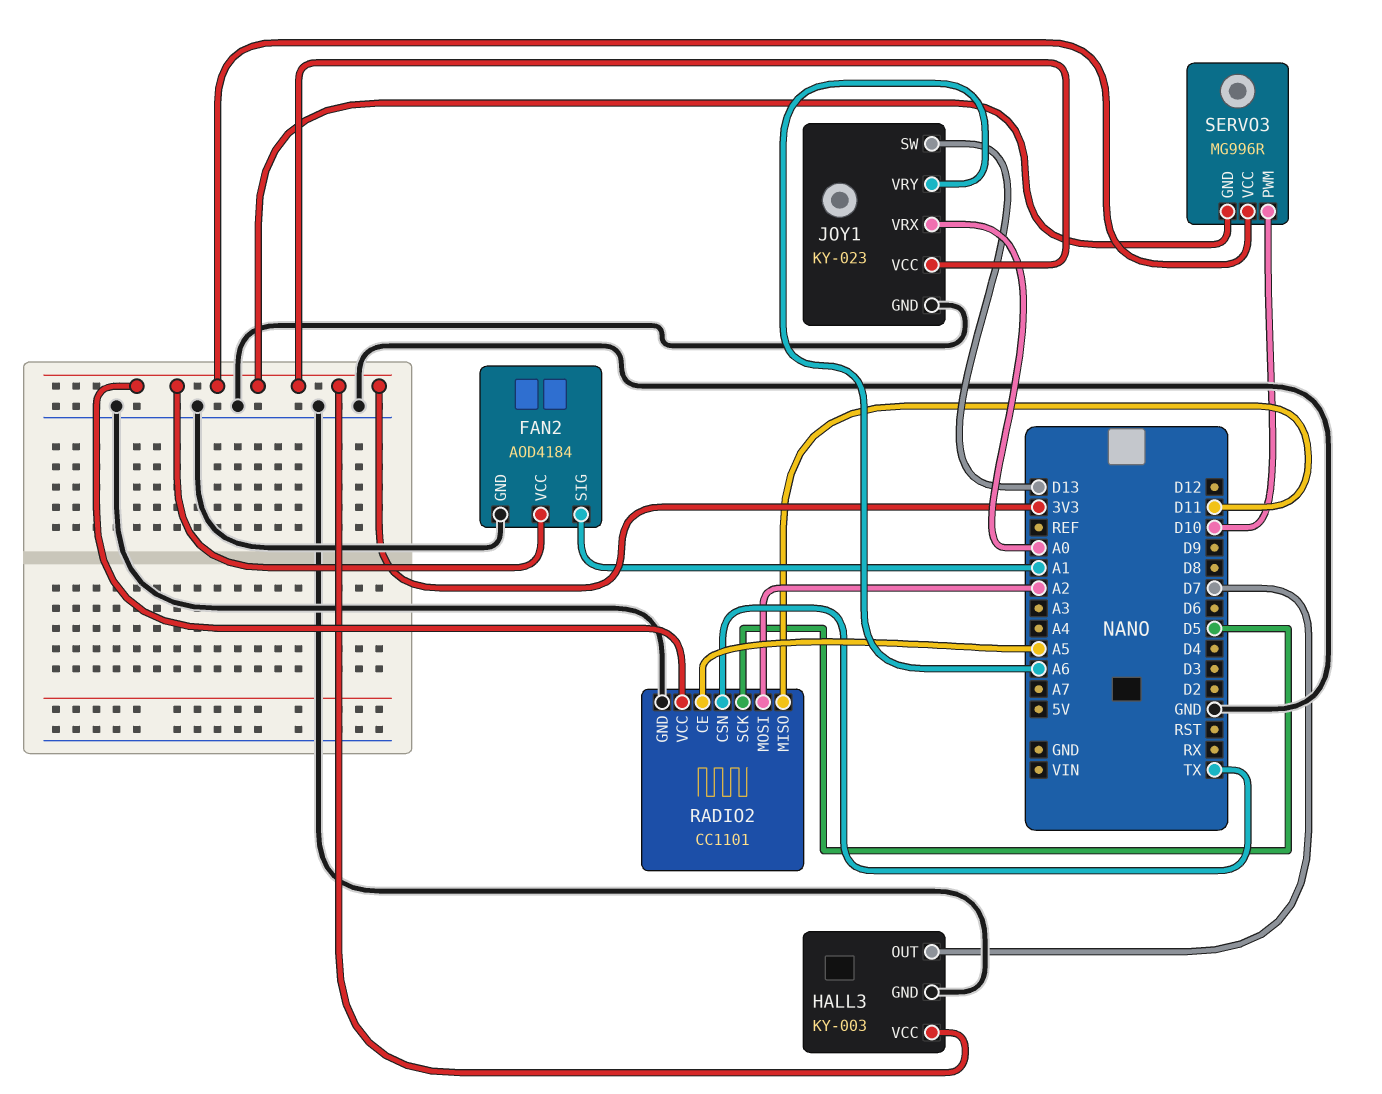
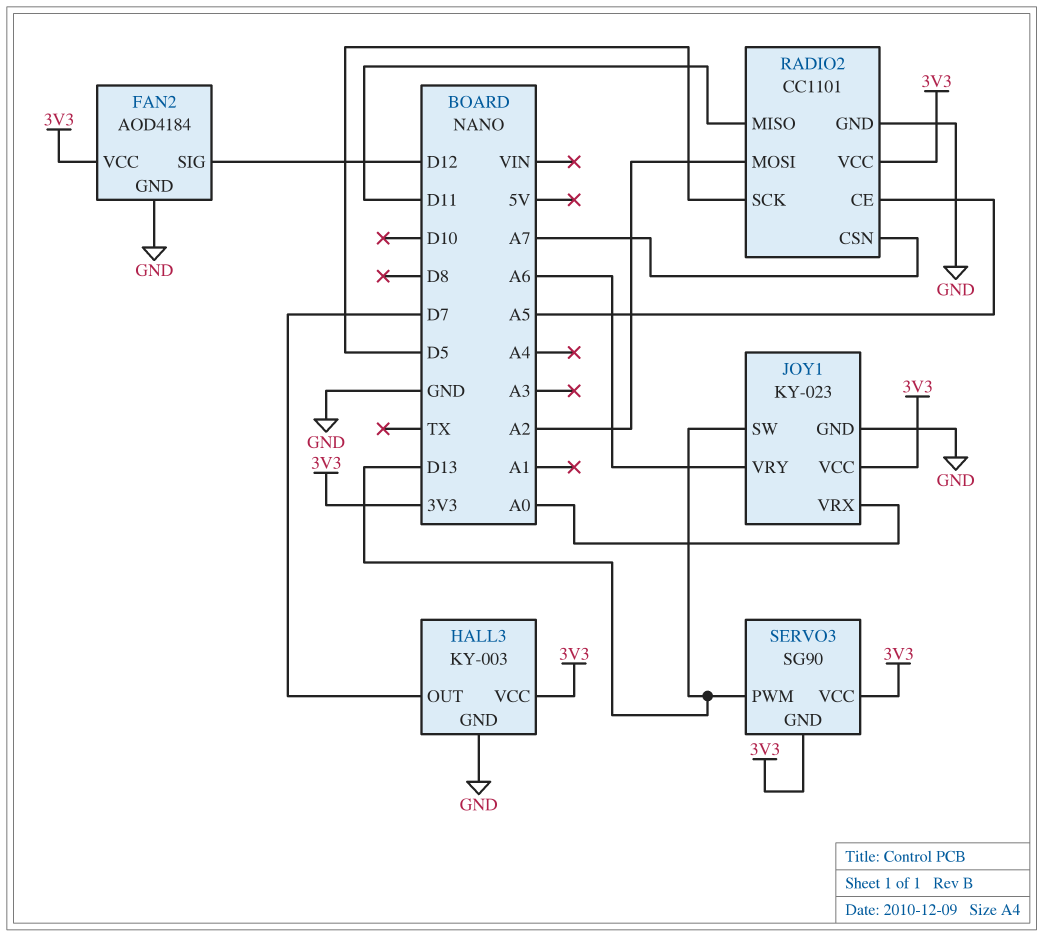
FAN2 pin SIG: A1 -> D12
RADIO2 pin CSN: TX -> A7
SERVO3: MG996R -> SG90
SERVO3 pin PWM: D10 -> D13

